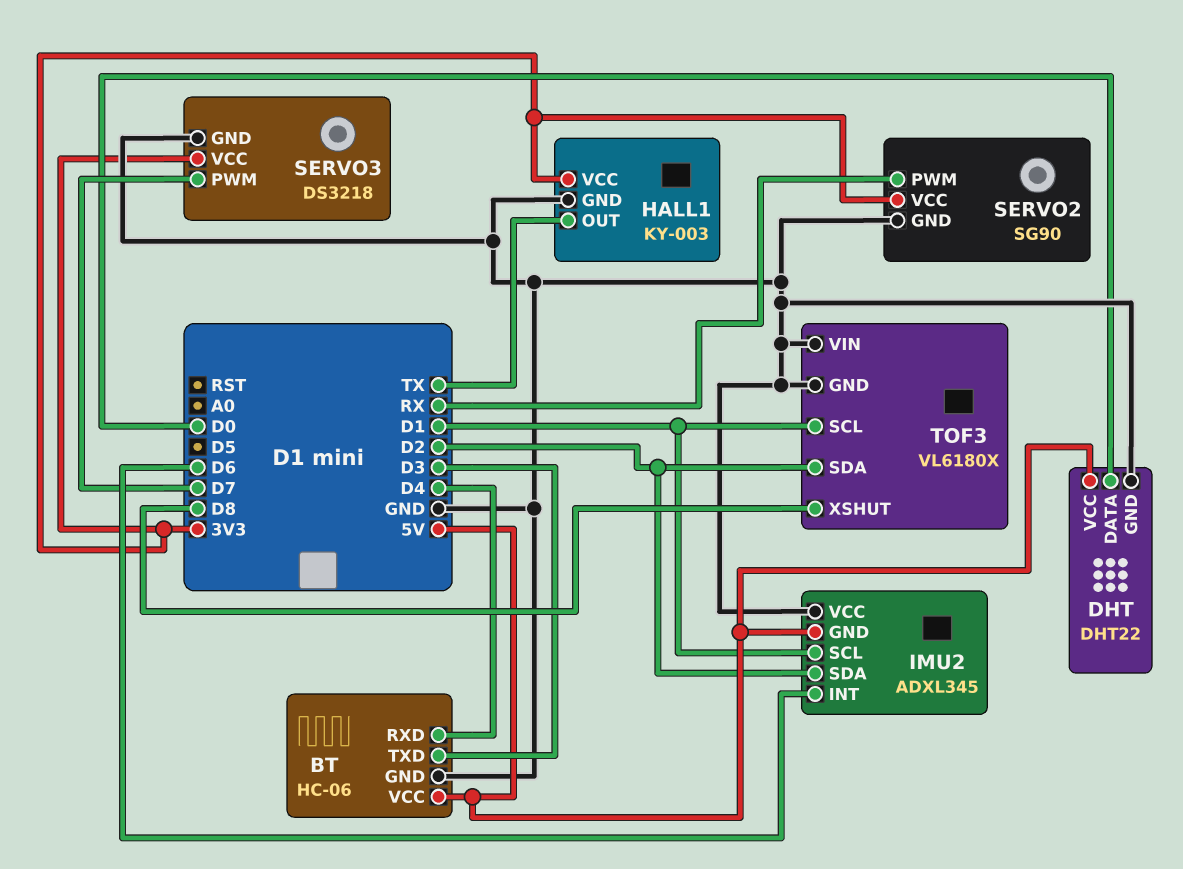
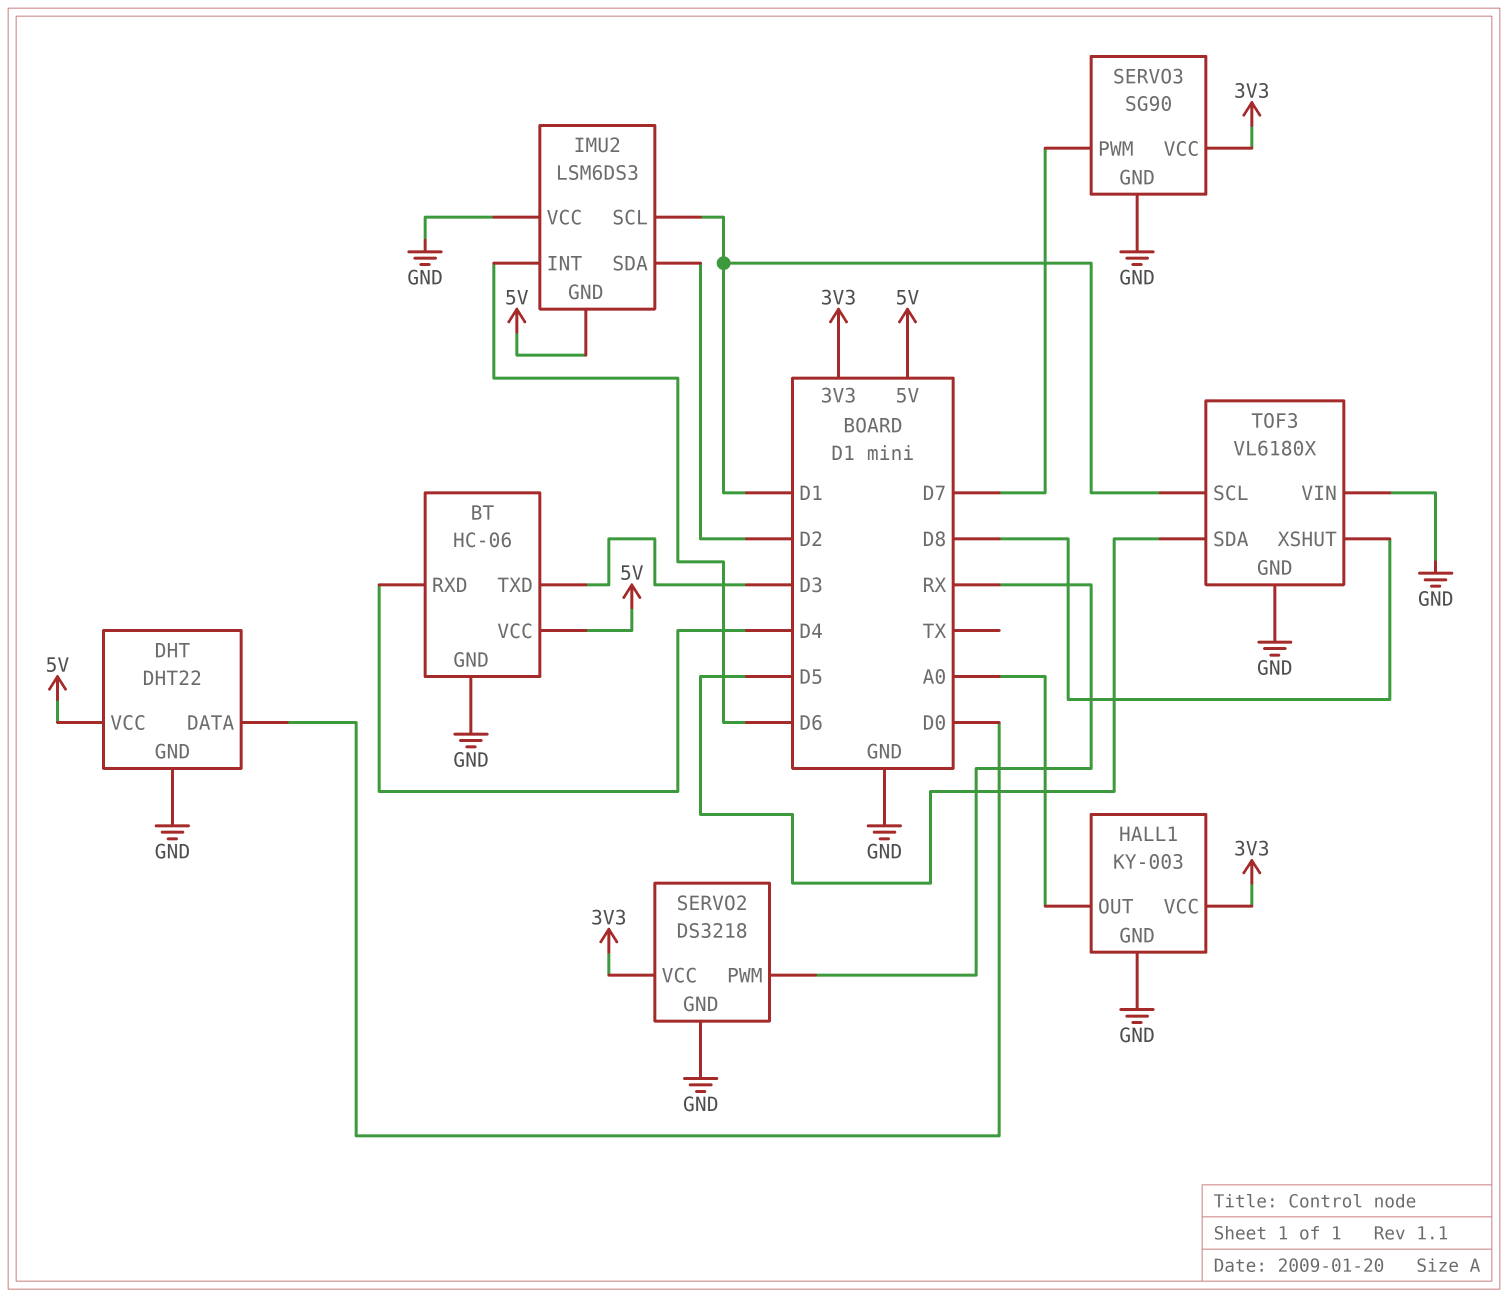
HALL1 pin OUT: TX -> A0
IMU2: ADXL345 -> LSM6DS3
SERVO2: SG90 -> DS3218
SERVO3: DS3218 -> SG90
TOF3 pin SDA: D2 -> D5

